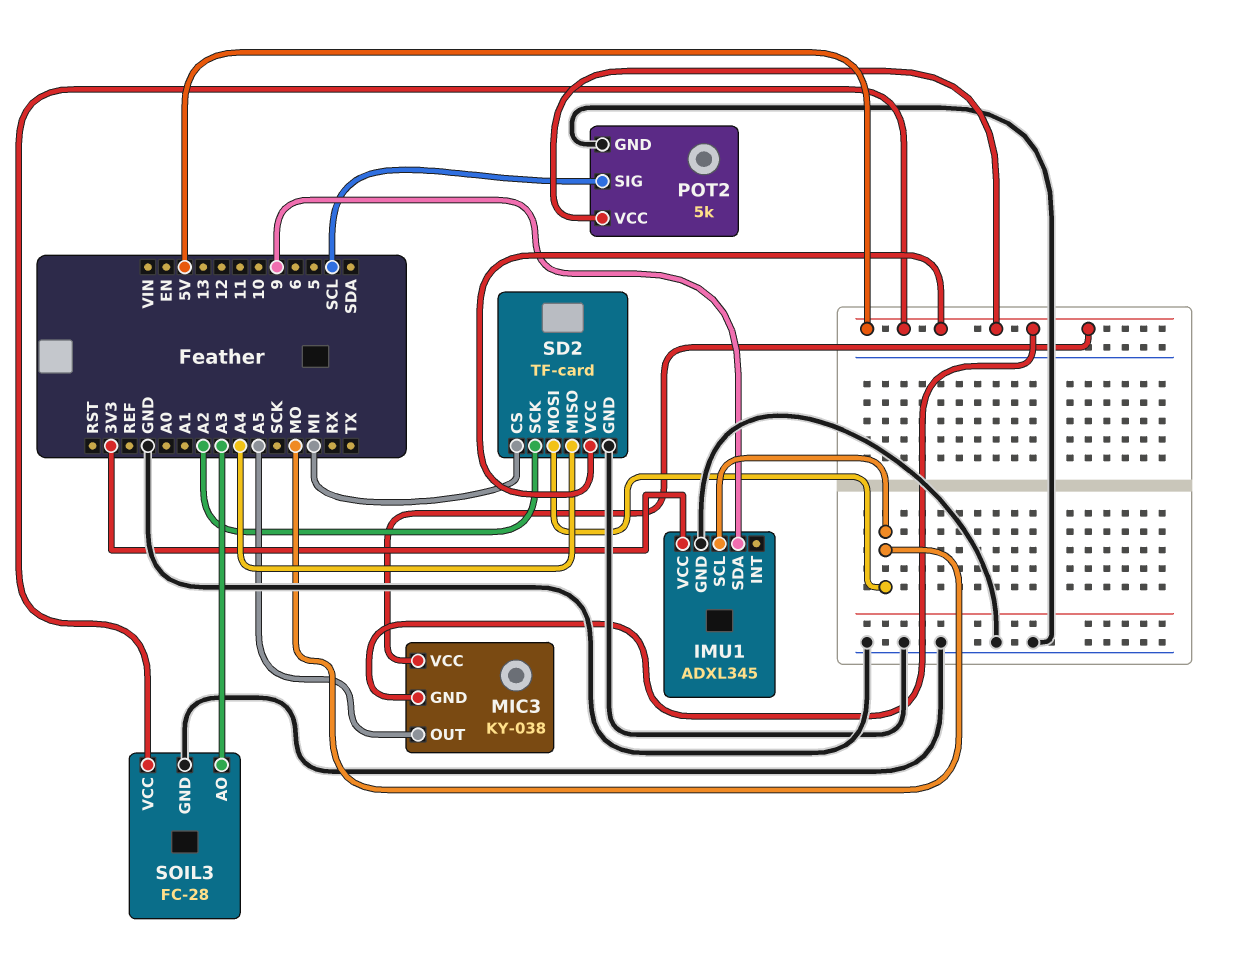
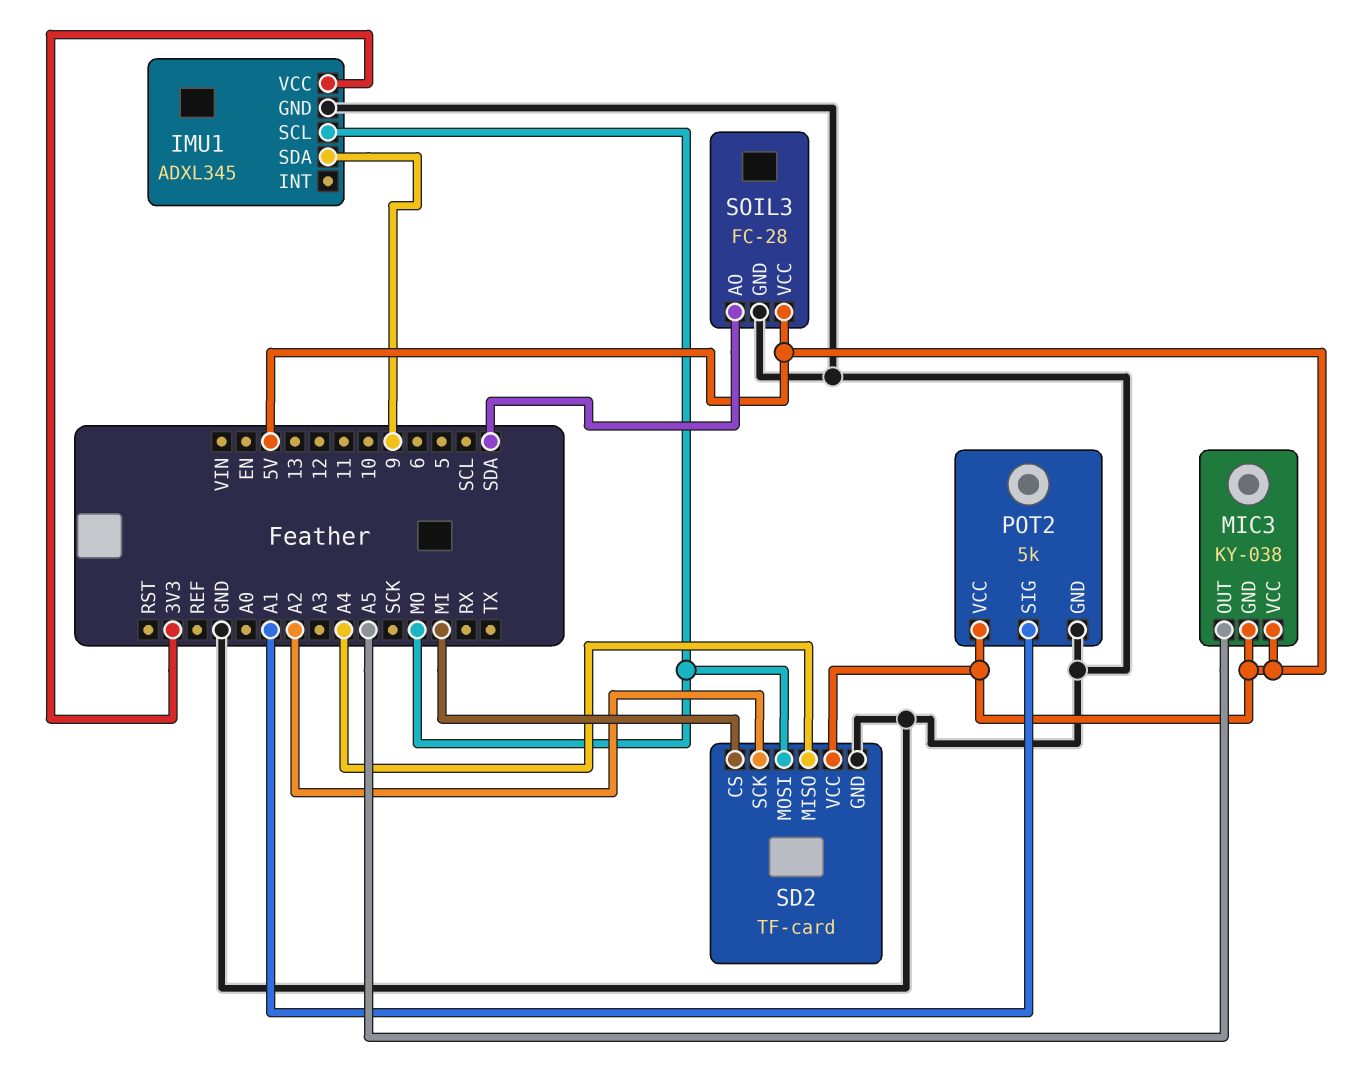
POT2 pin SIG: SCL -> A1
SOIL3 pin AO: A3 -> SDA

